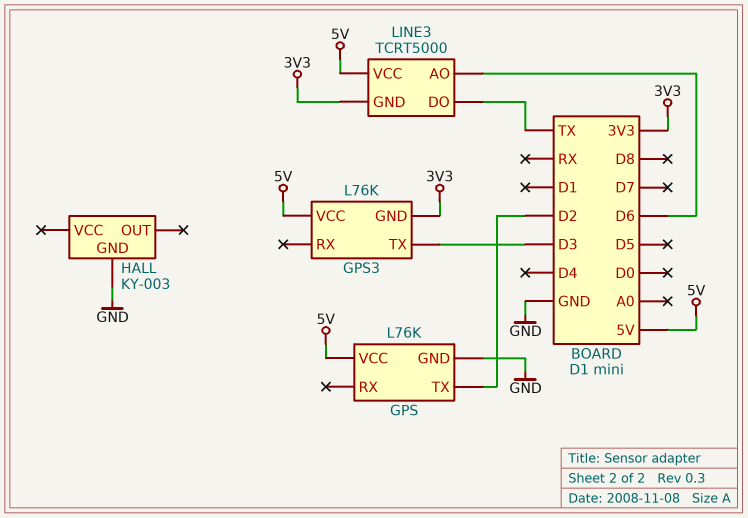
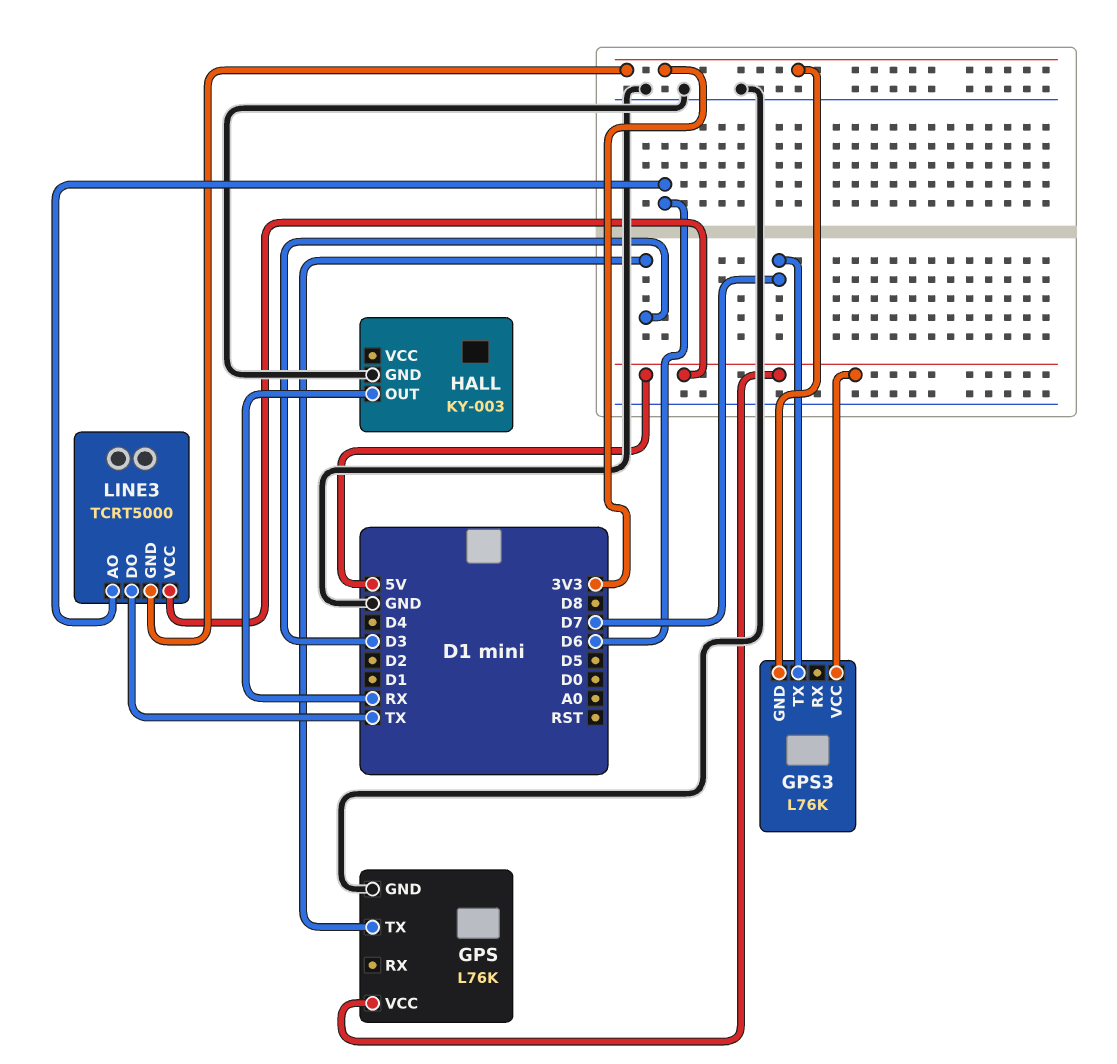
GPS pin TX: D2 -> D3
GPS3 pin TX: D3 -> D7
HALL pin OUT: none -> RX

